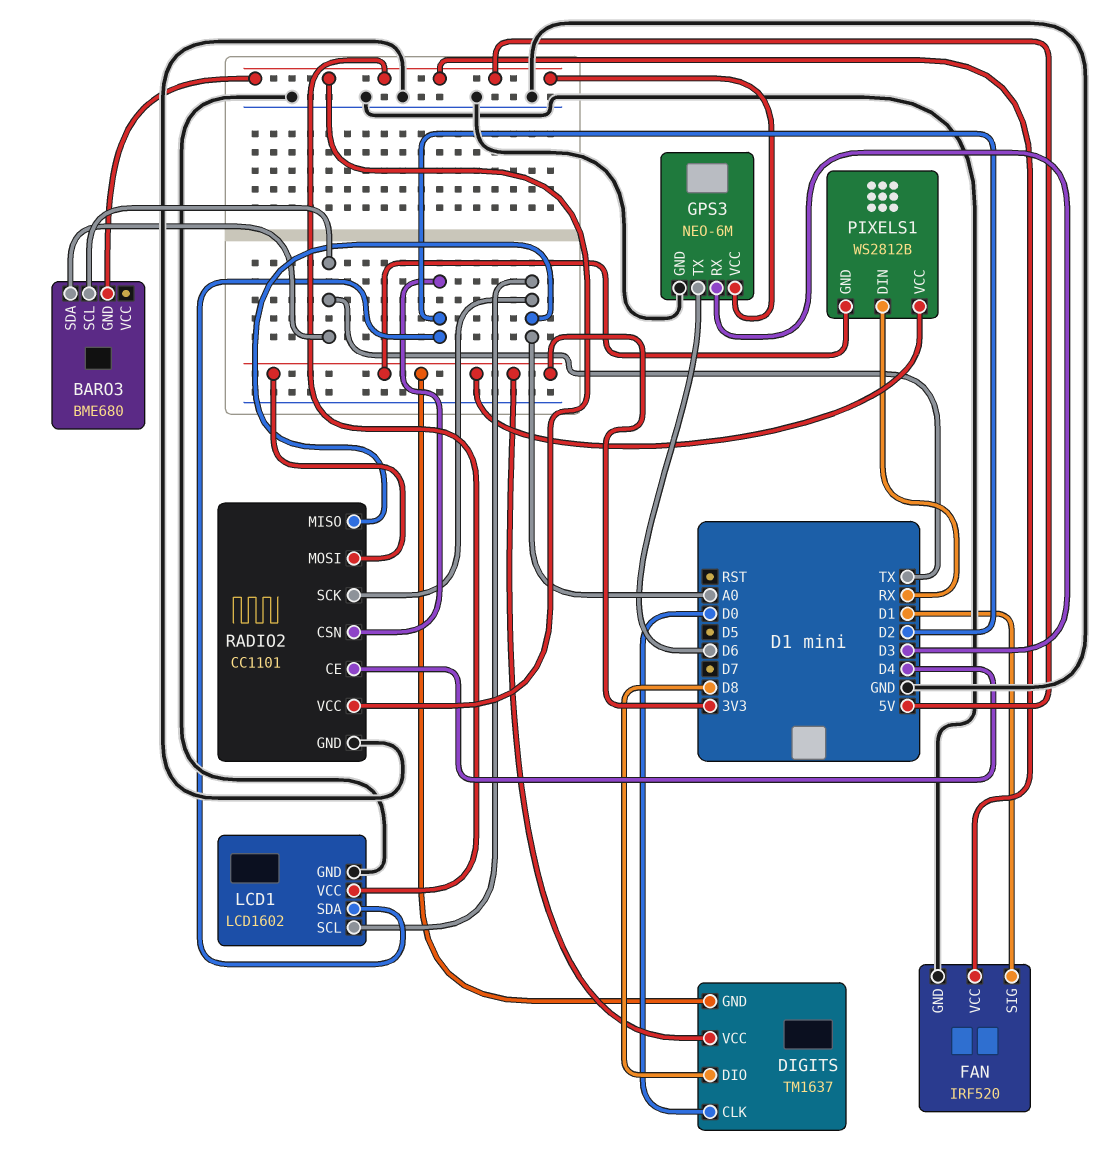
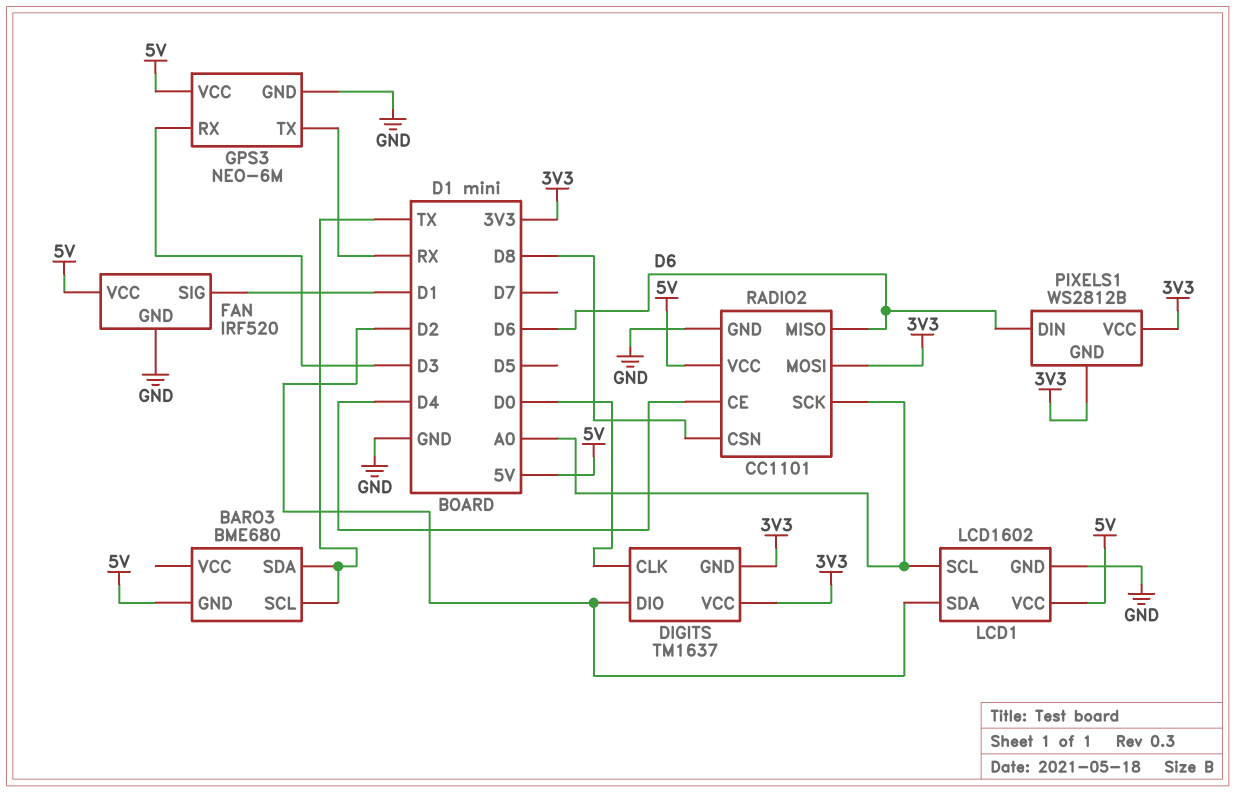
DIGITS pin DIO: D8 -> D2
GPS3 pin TX: D6 -> RX
PIXELS1 pin DIN: RX -> D6
RADIO2 pin CSN: D2 -> D8
RADIO2 pin MISO: A0 -> D6

